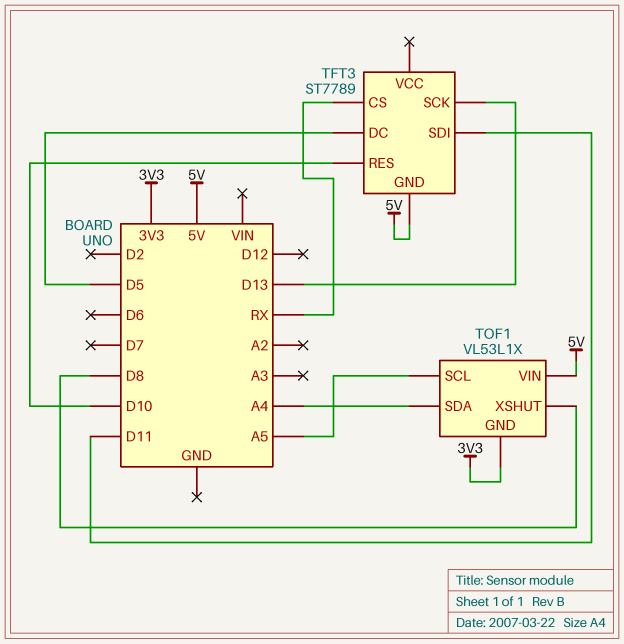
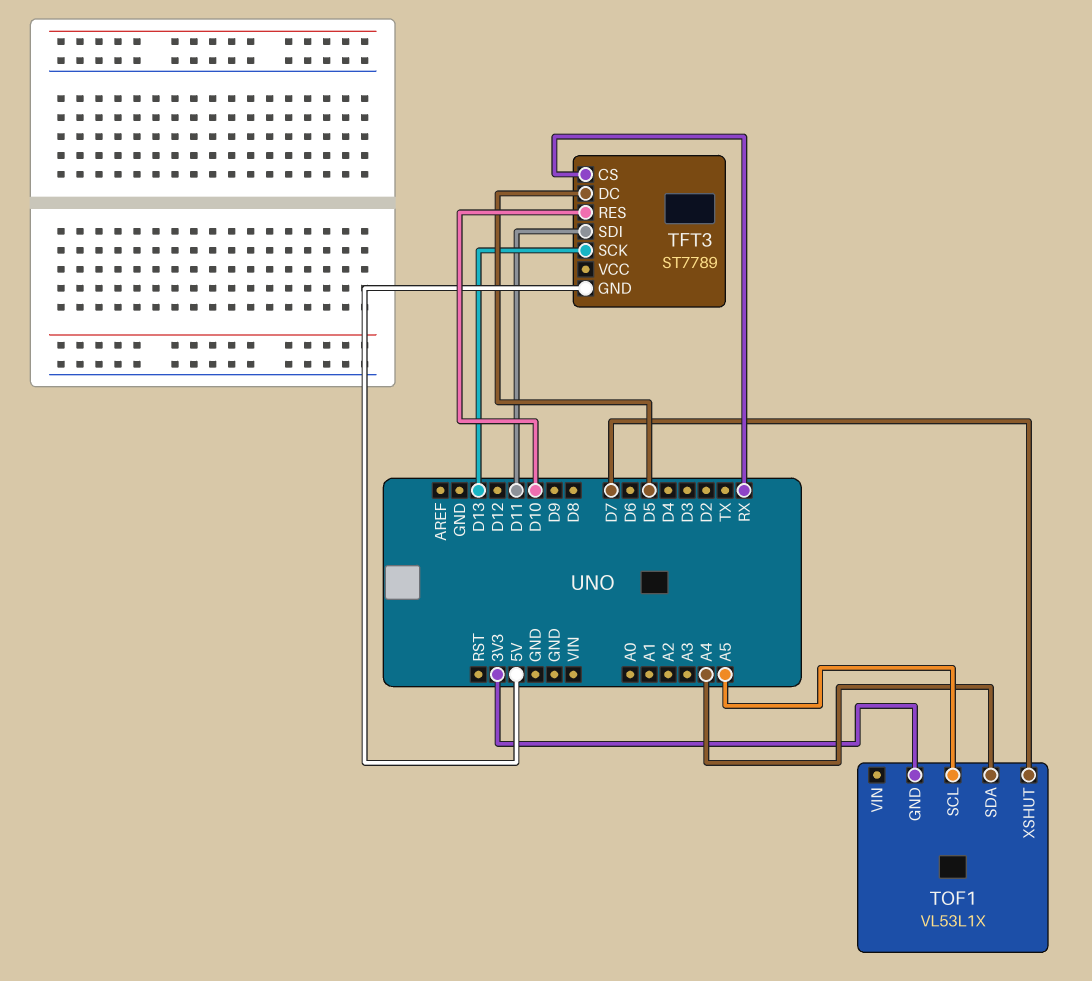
TOF1 pin VIN: 5V -> none
TOF1 pin XSHUT: D8 -> D7

